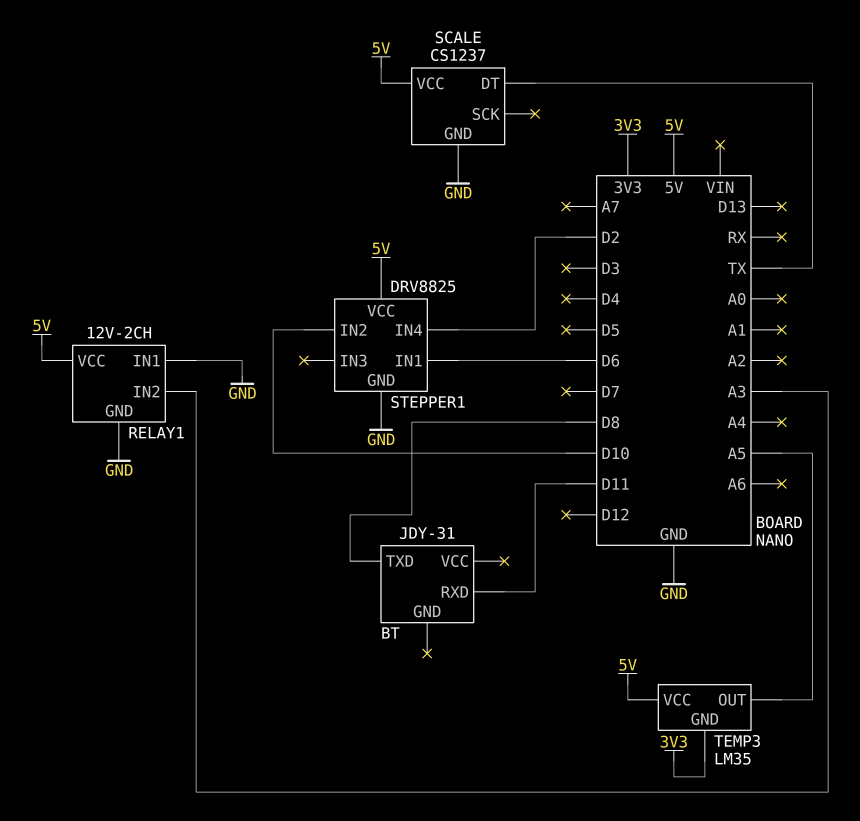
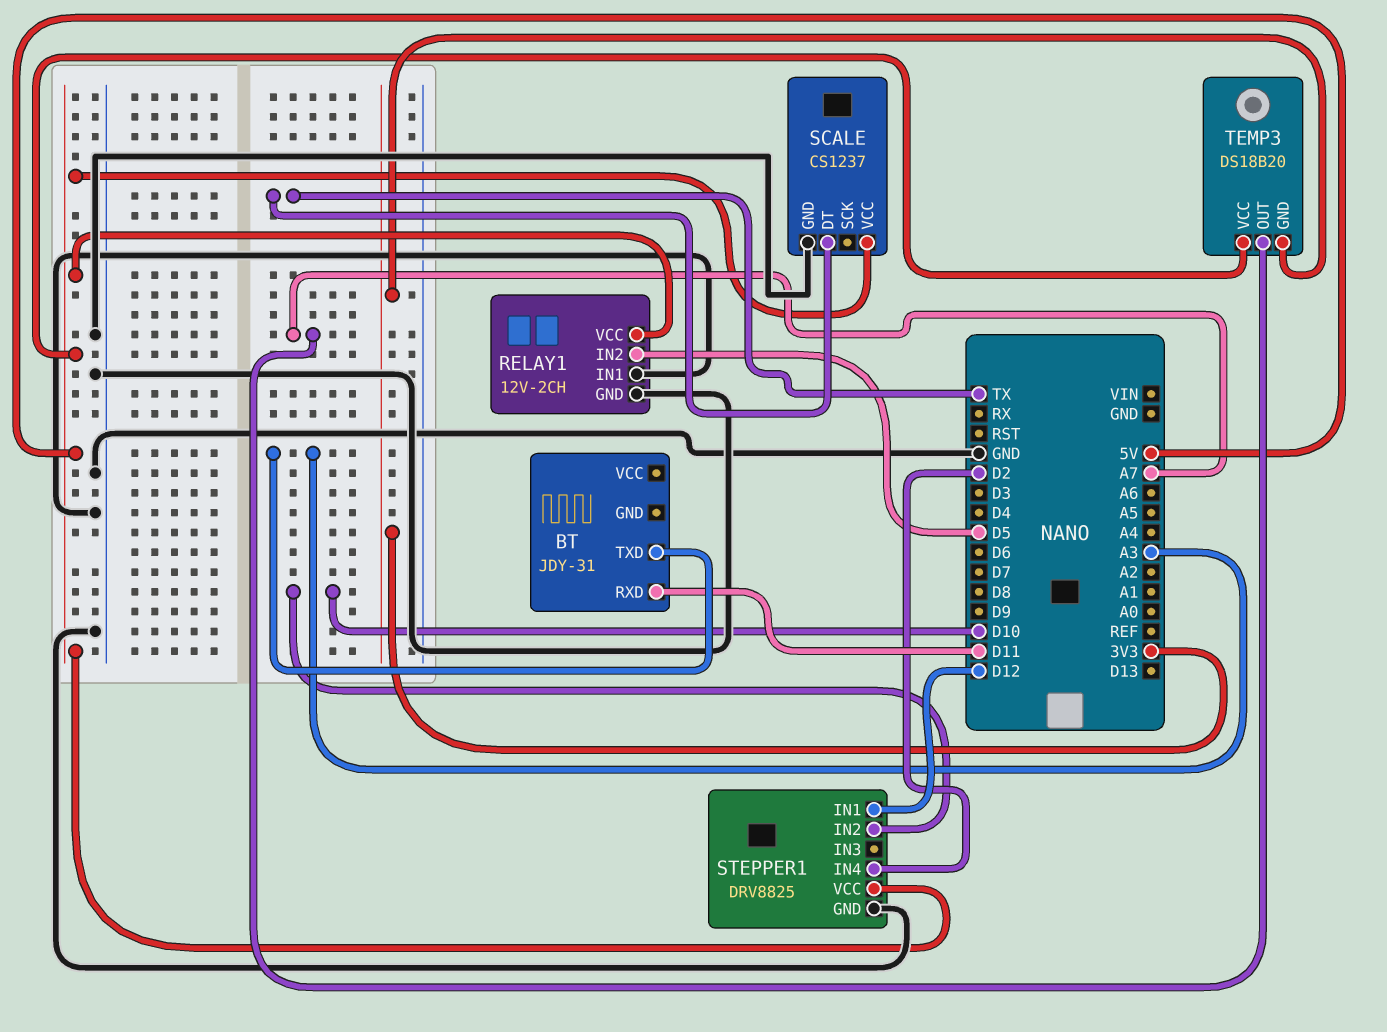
BT pin TXD: D8 -> A3
RELAY1 pin IN2: A3 -> D5
STEPPER1 pin IN1: D6 -> D12
TEMP3: LM35 -> DS18B20
TEMP3 pin OUT: A5 -> A7

